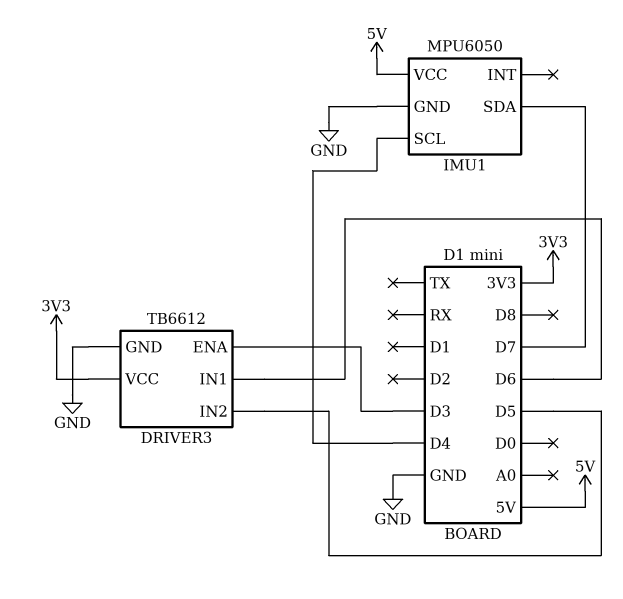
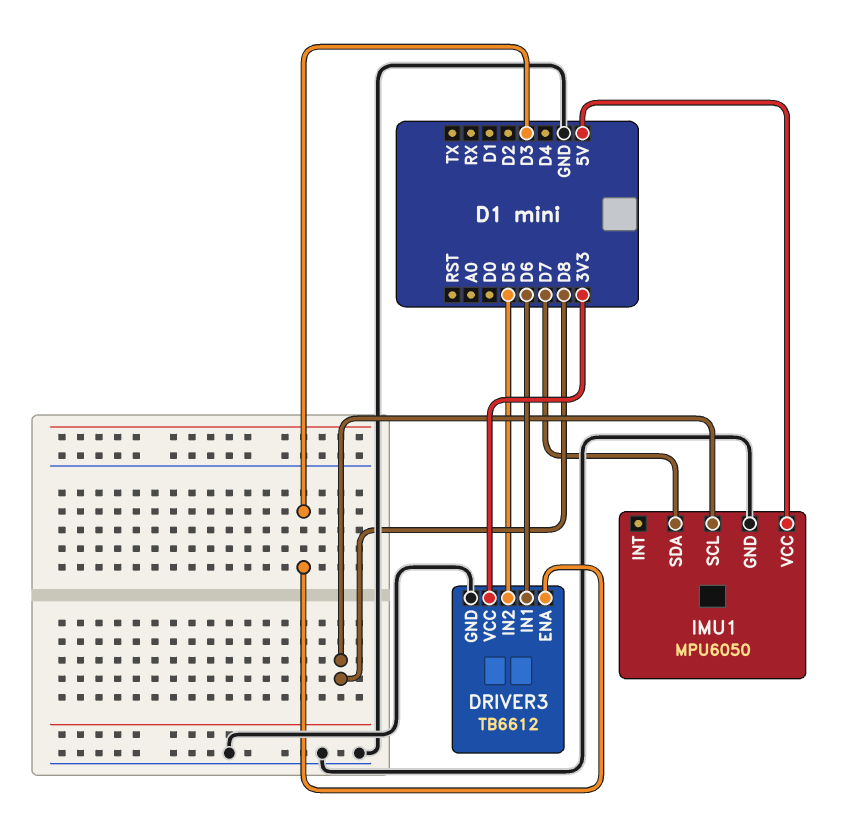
IMU1 pin SCL: D4 -> D8

